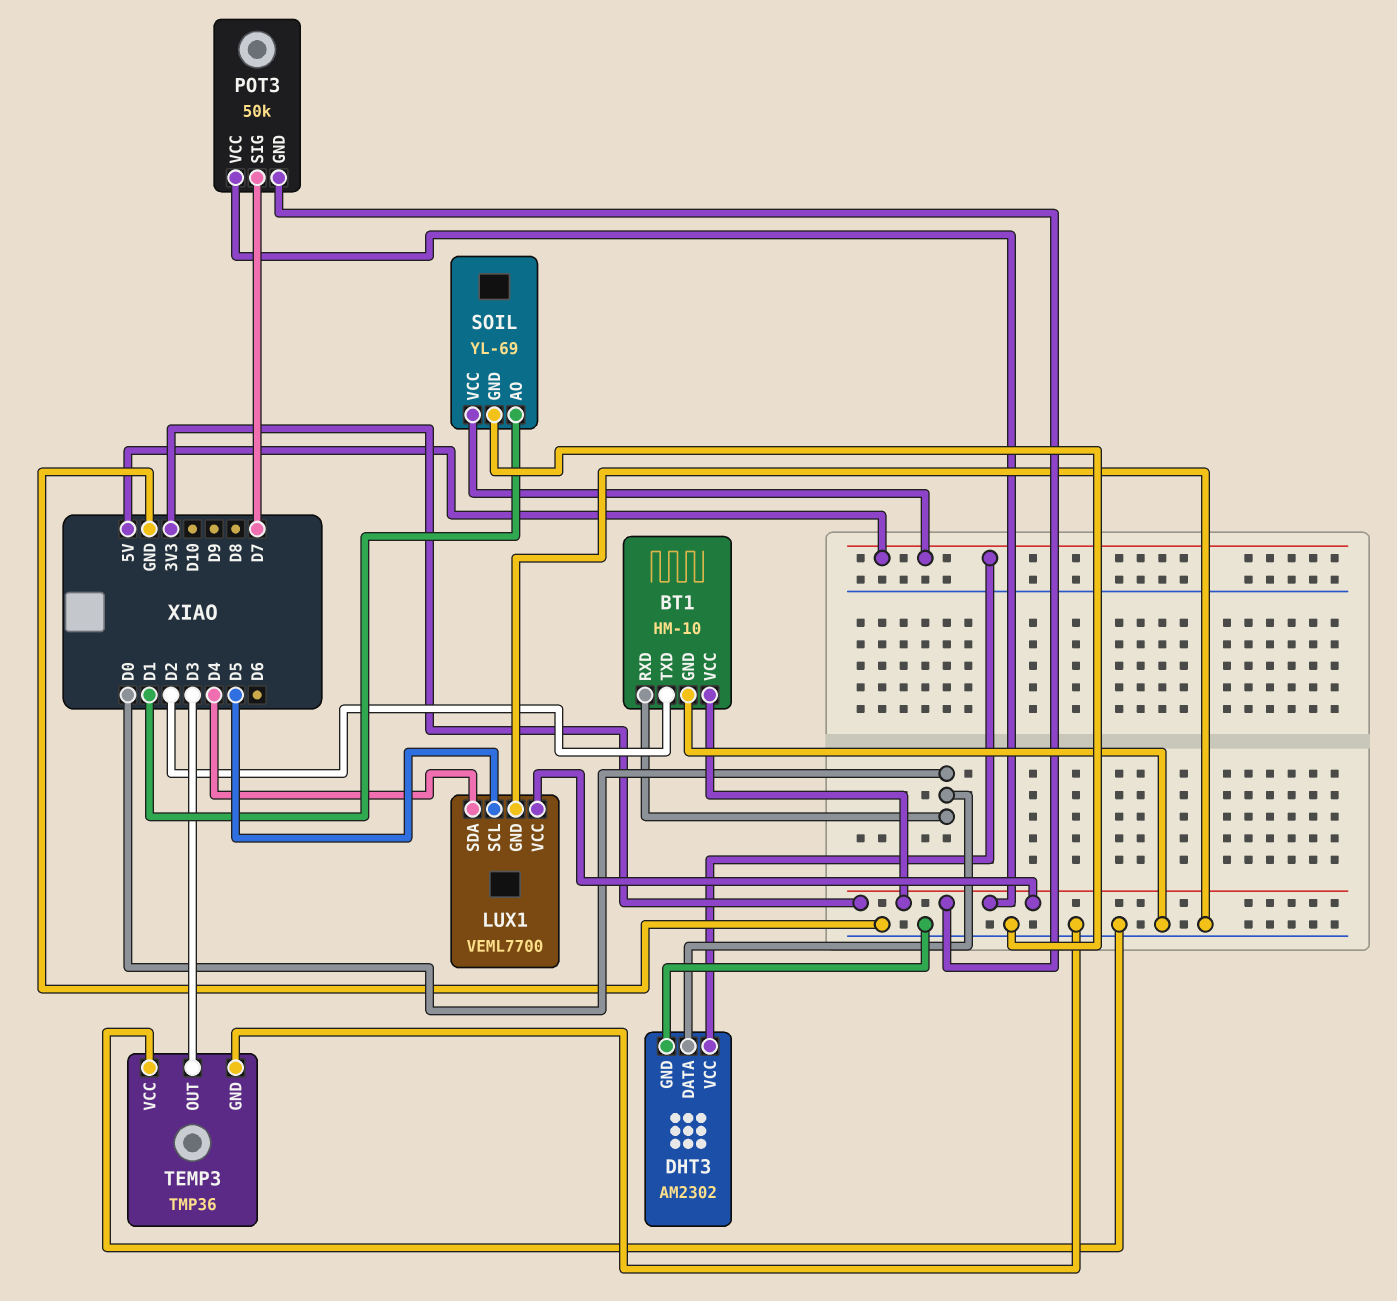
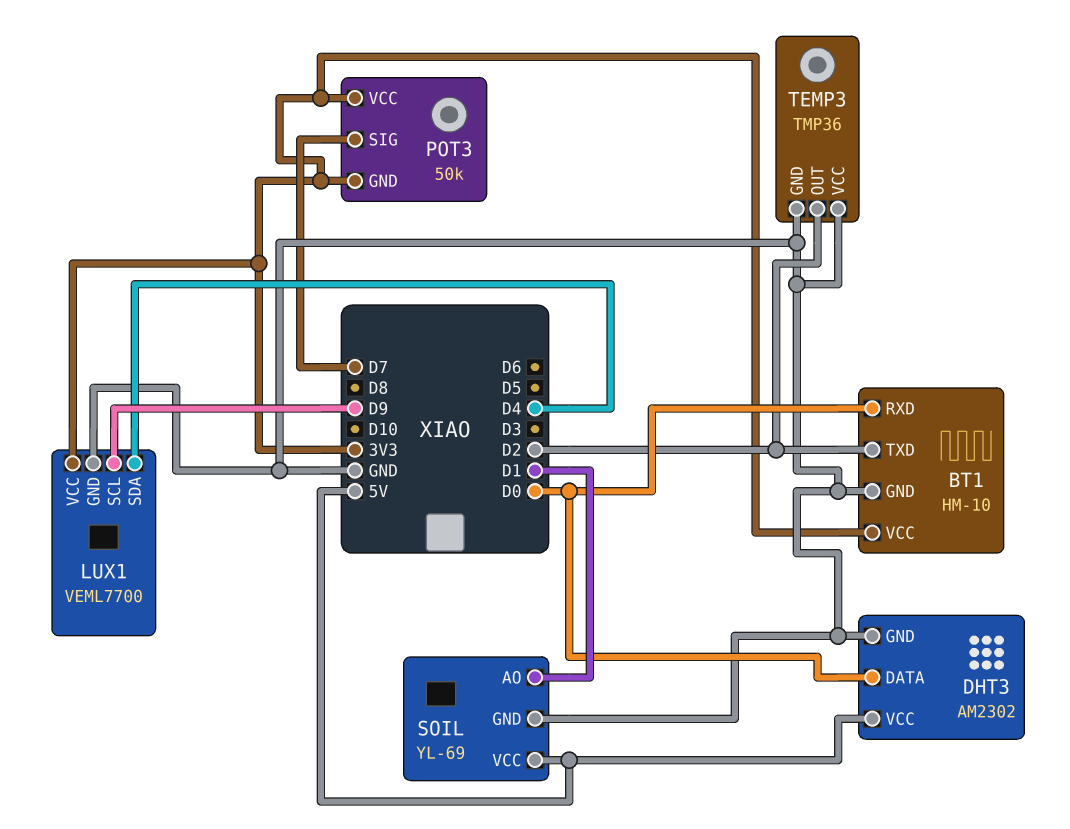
LUX1 pin SCL: D5 -> D9
TEMP3 pin OUT: D3 -> D2

